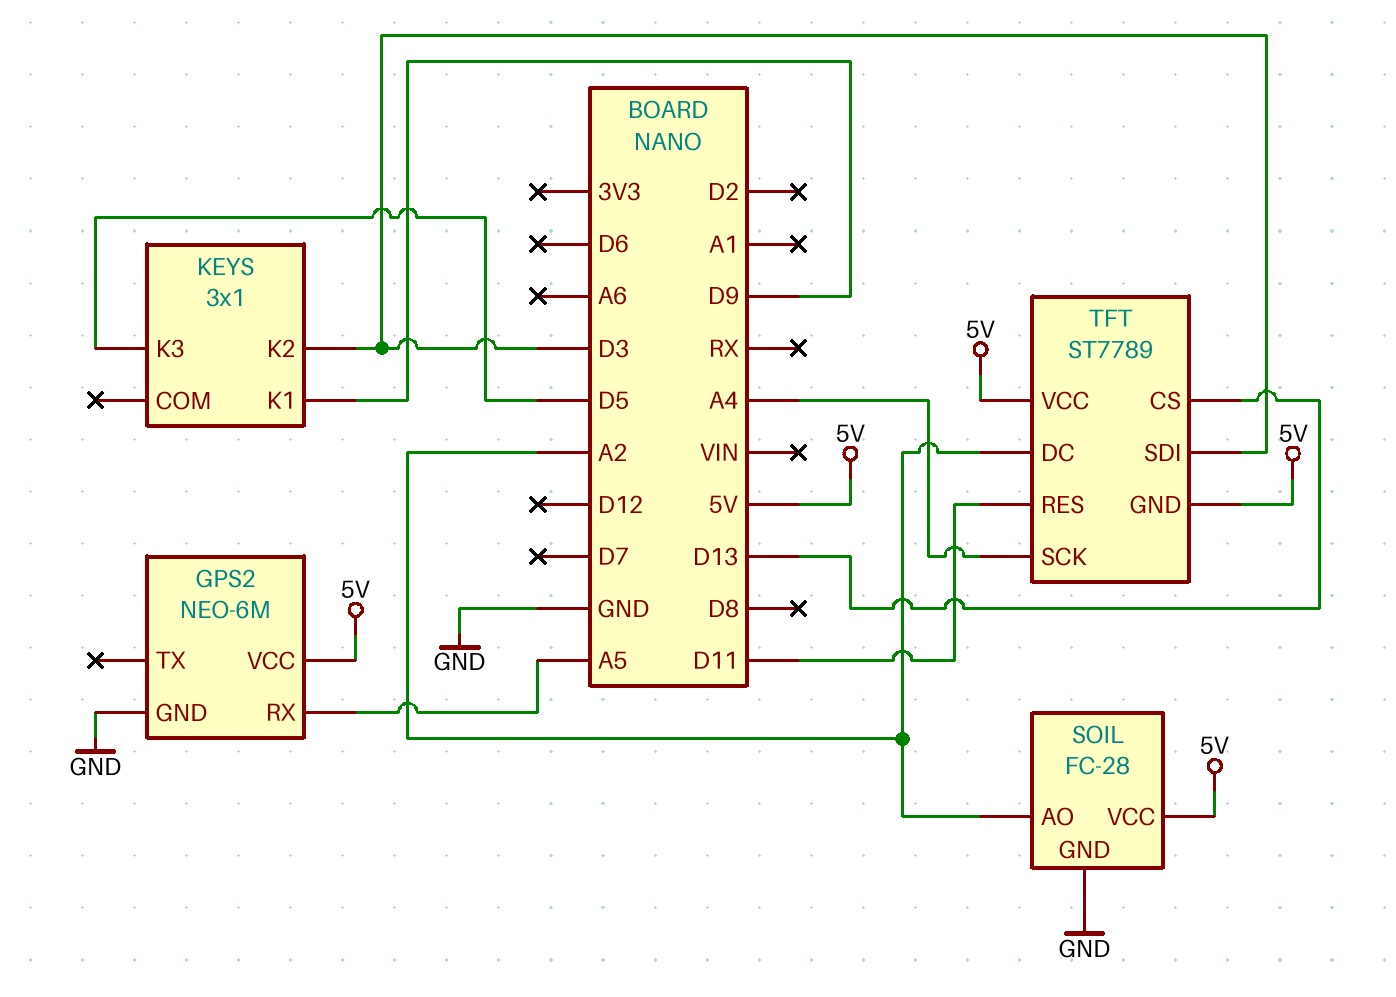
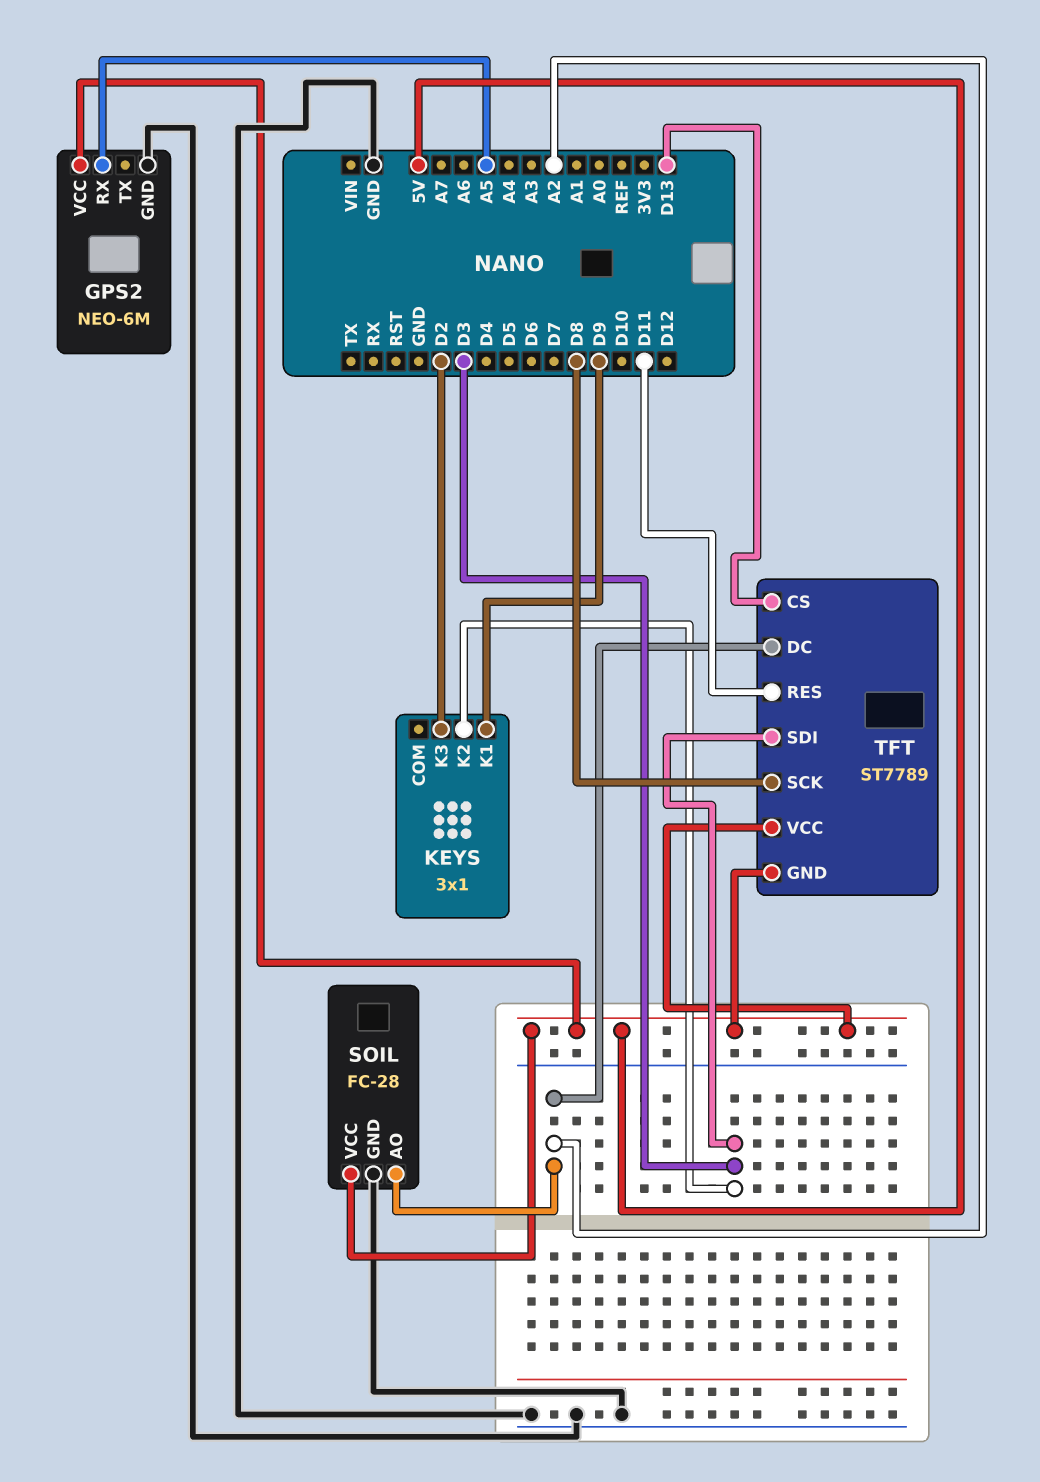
KEYS pin K3: D5 -> D2
TFT pin SCK: A4 -> D8

